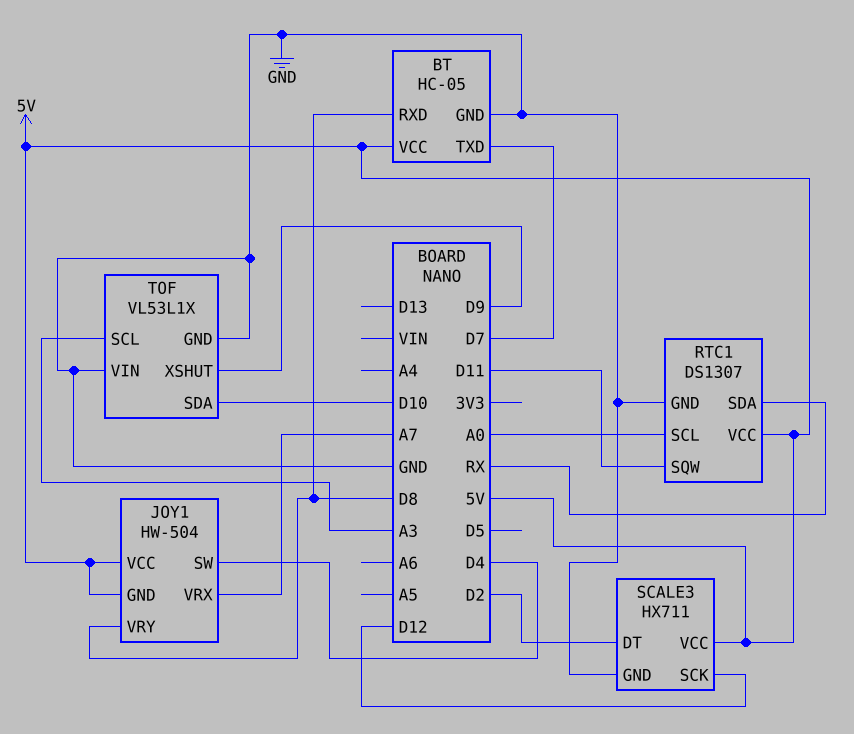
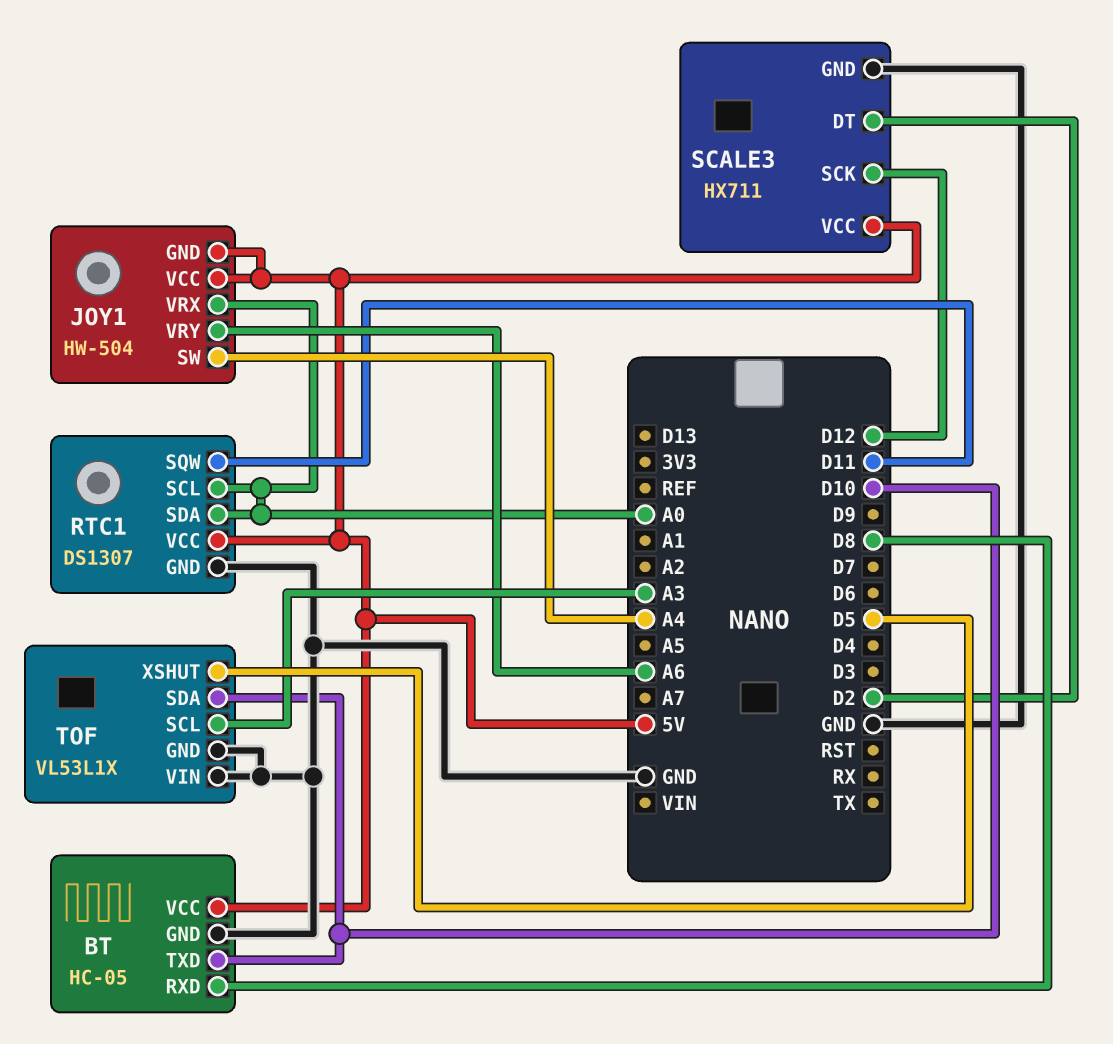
BT pin TXD: D7 -> D10
JOY1 pin SW: D4 -> A4
JOY1 pin VRX: A7 -> A0
JOY1 pin VRY: D8 -> A6
RTC1 pin SDA: RX -> A0
TOF pin XSHUT: D9 -> D5

